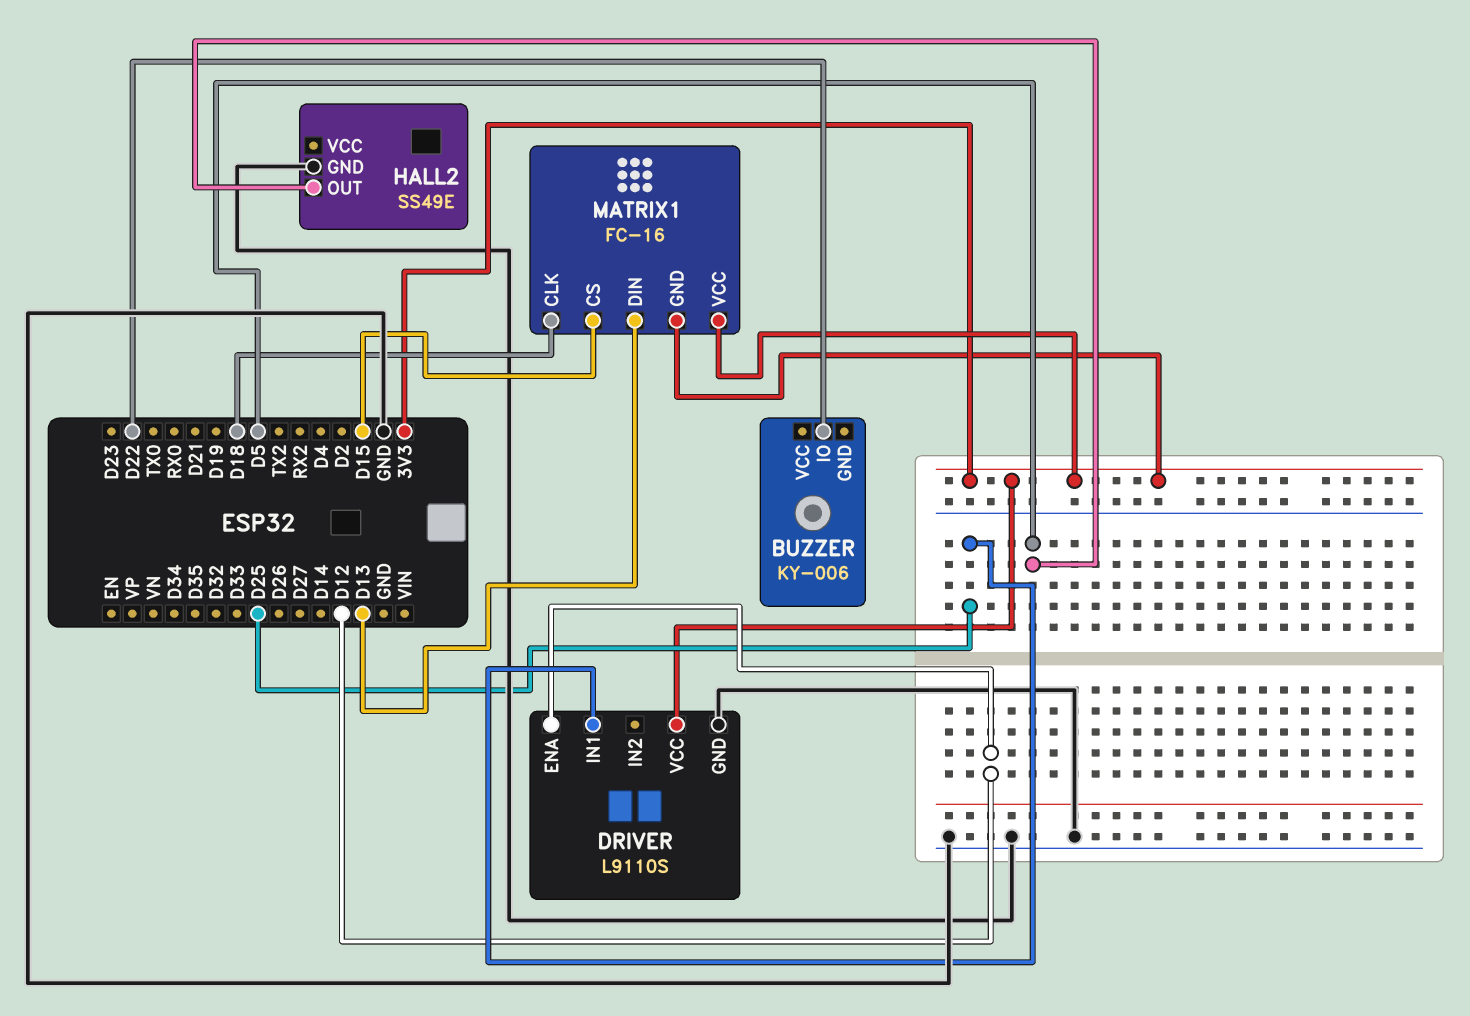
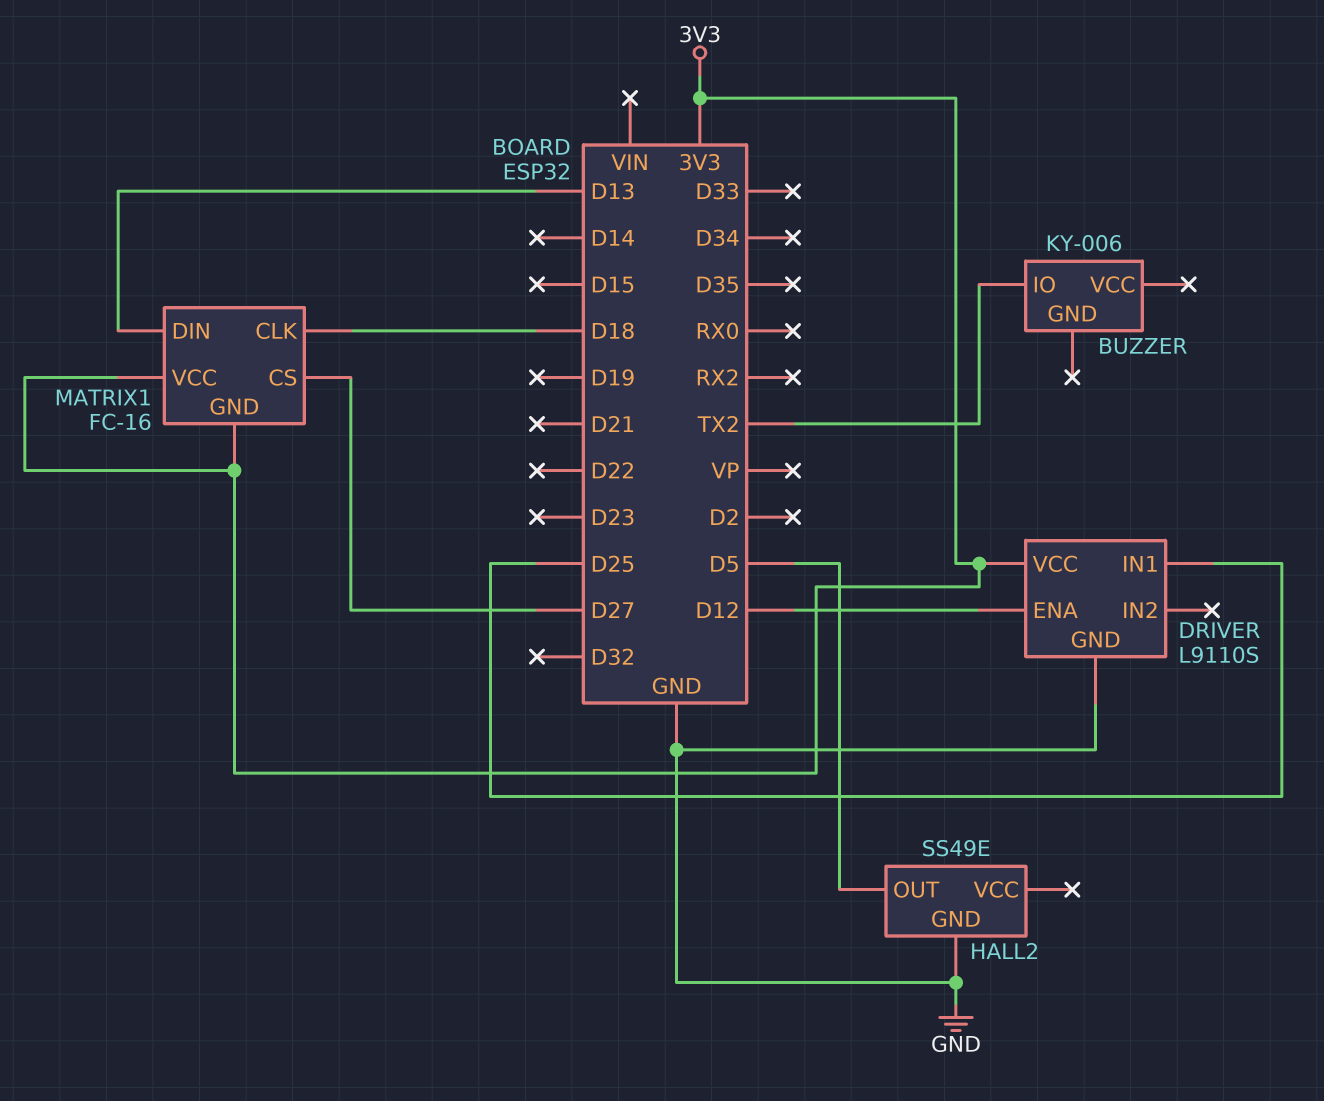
BUZZER pin IO: D22 -> TX2
MATRIX1 pin CS: D15 -> D27

